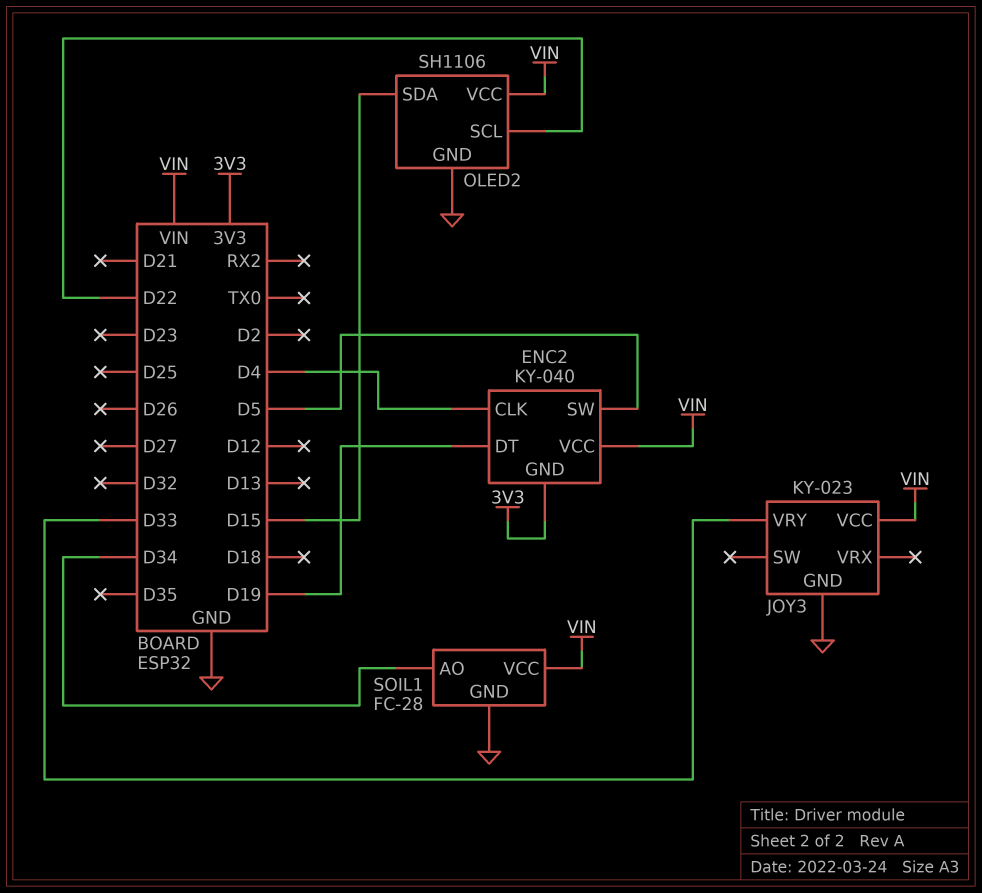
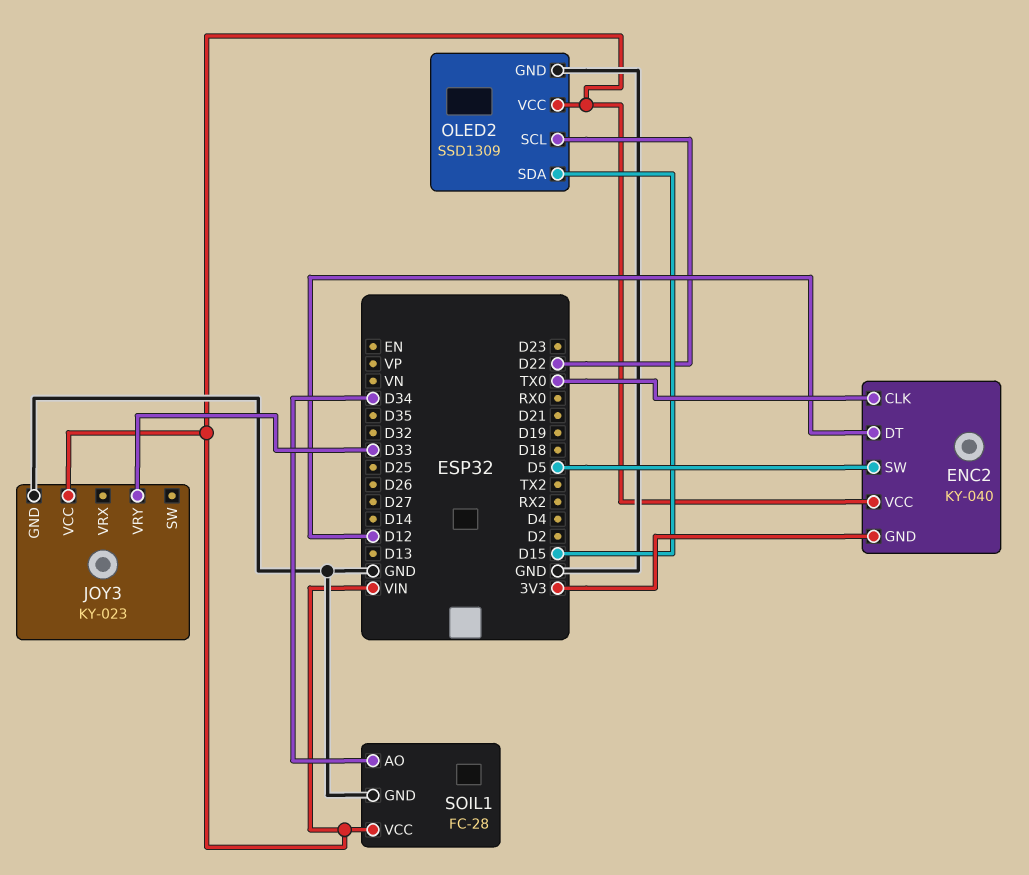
ENC2 pin CLK: D4 -> TX0
ENC2 pin DT: D19 -> D12
OLED2: SH1106 -> SSD1309

